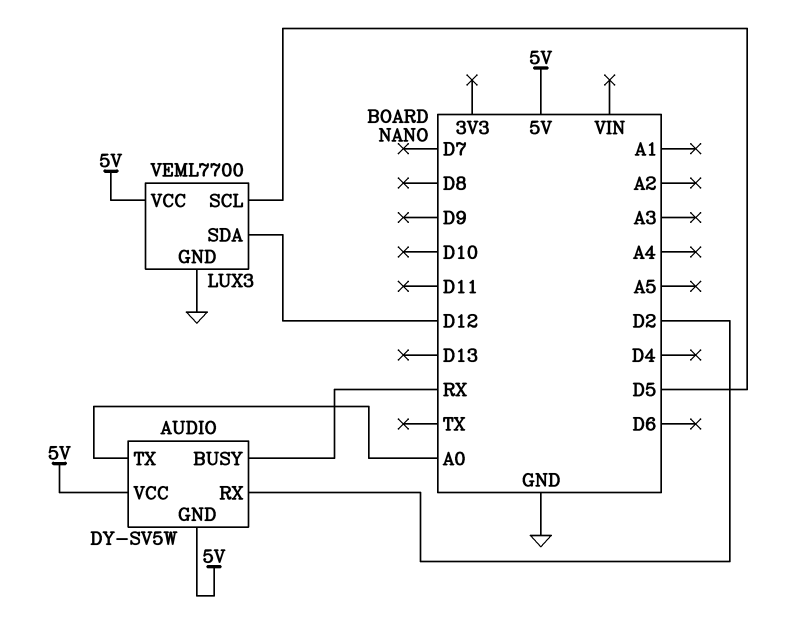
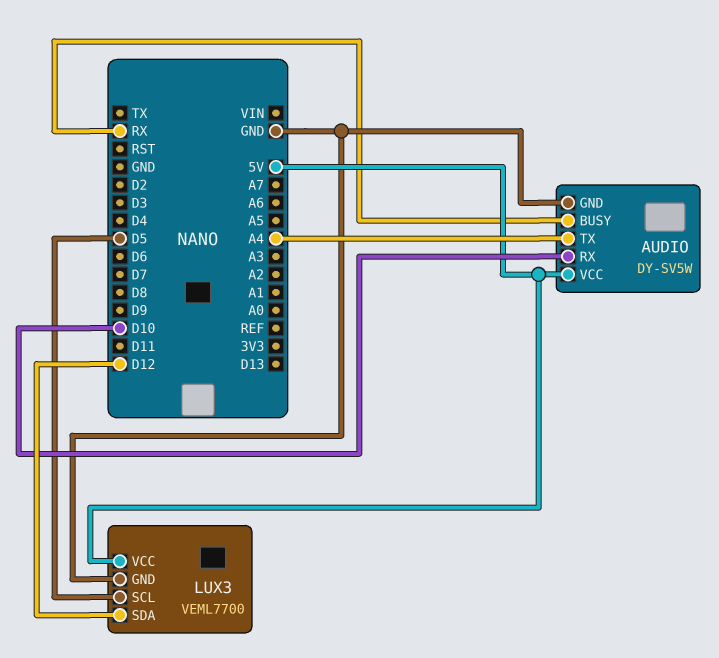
AUDIO pin GND: 5V -> GND
AUDIO pin RX: D2 -> D10
AUDIO pin TX: A0 -> A4

